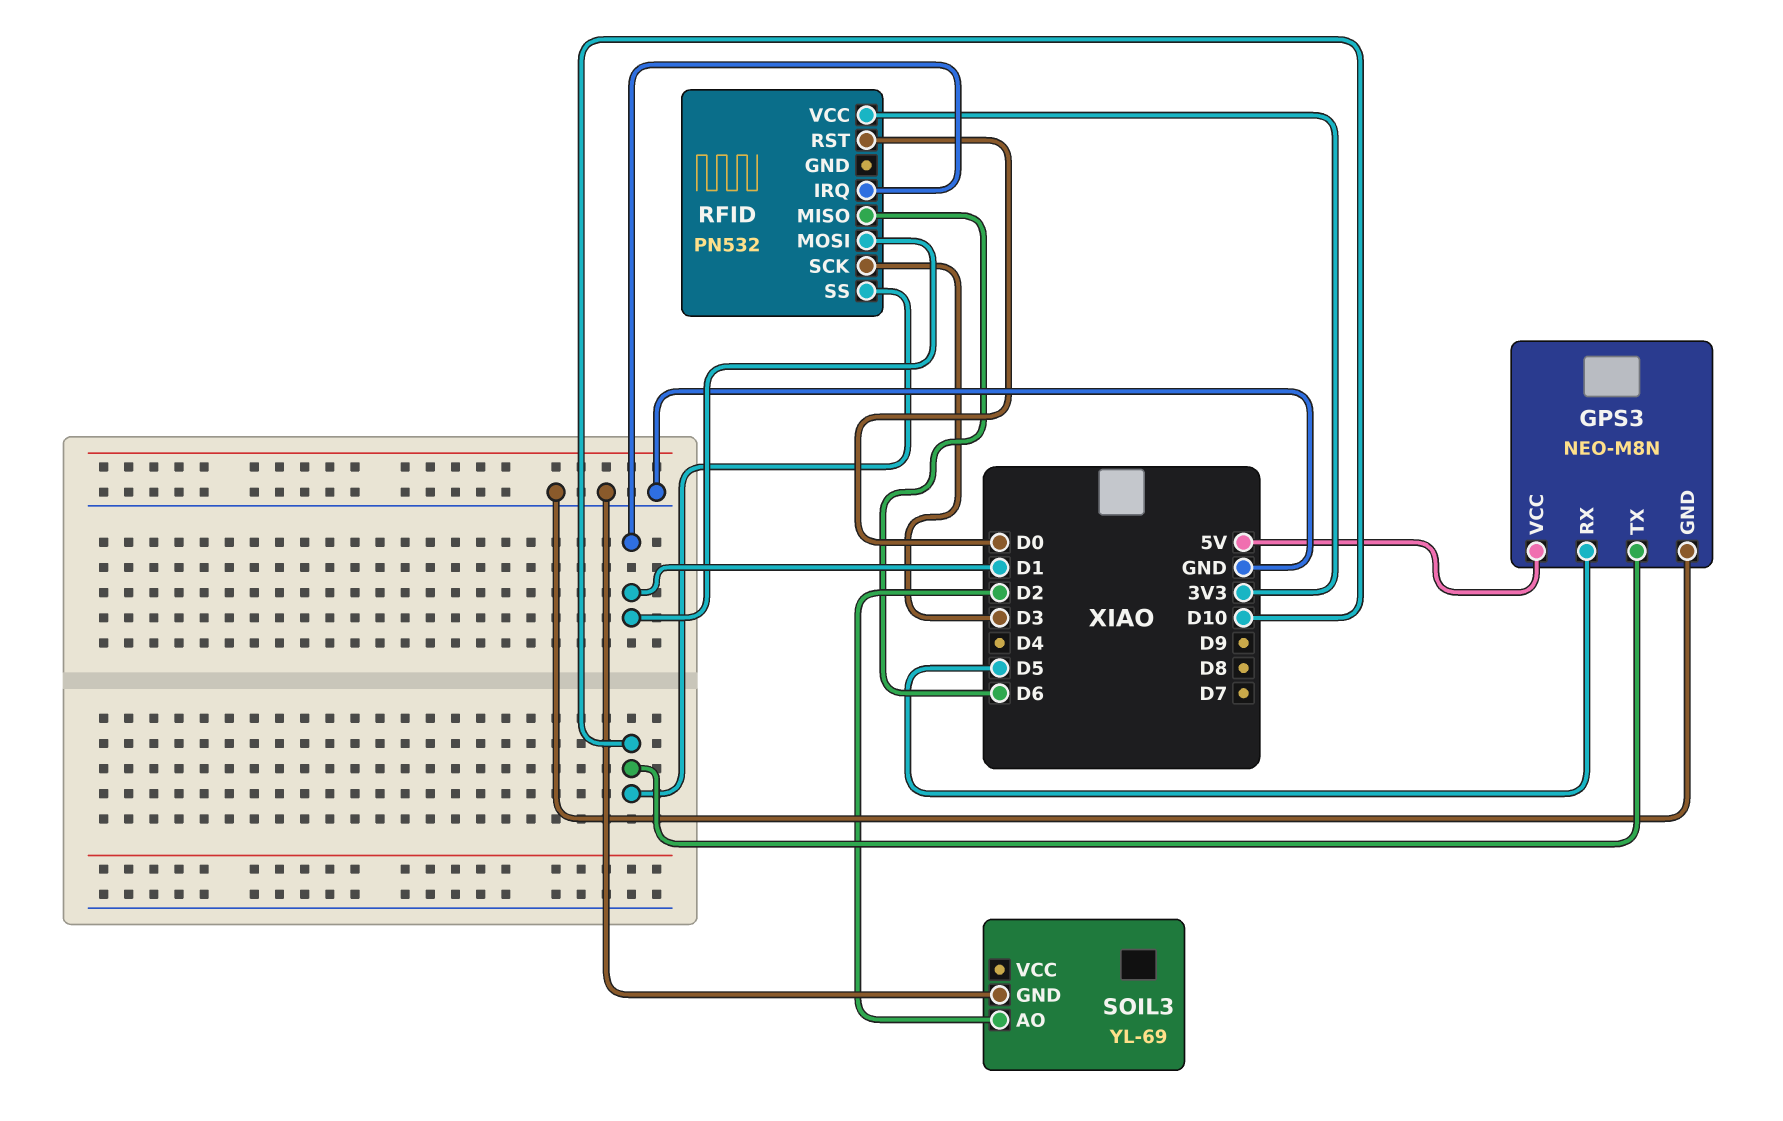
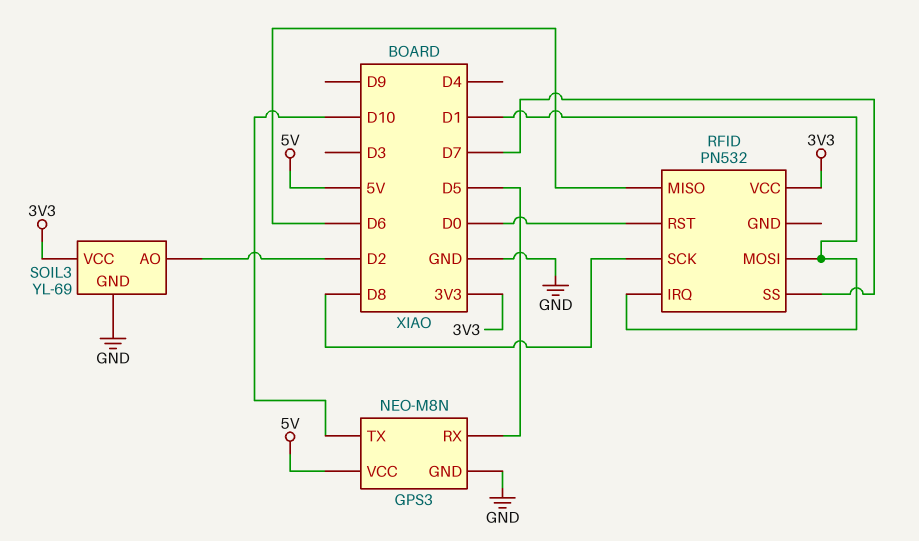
RFID pin SCK: D3 -> D8
RFID pin SS: D10 -> D7
SOIL3 pin VCC: none -> 3V3

